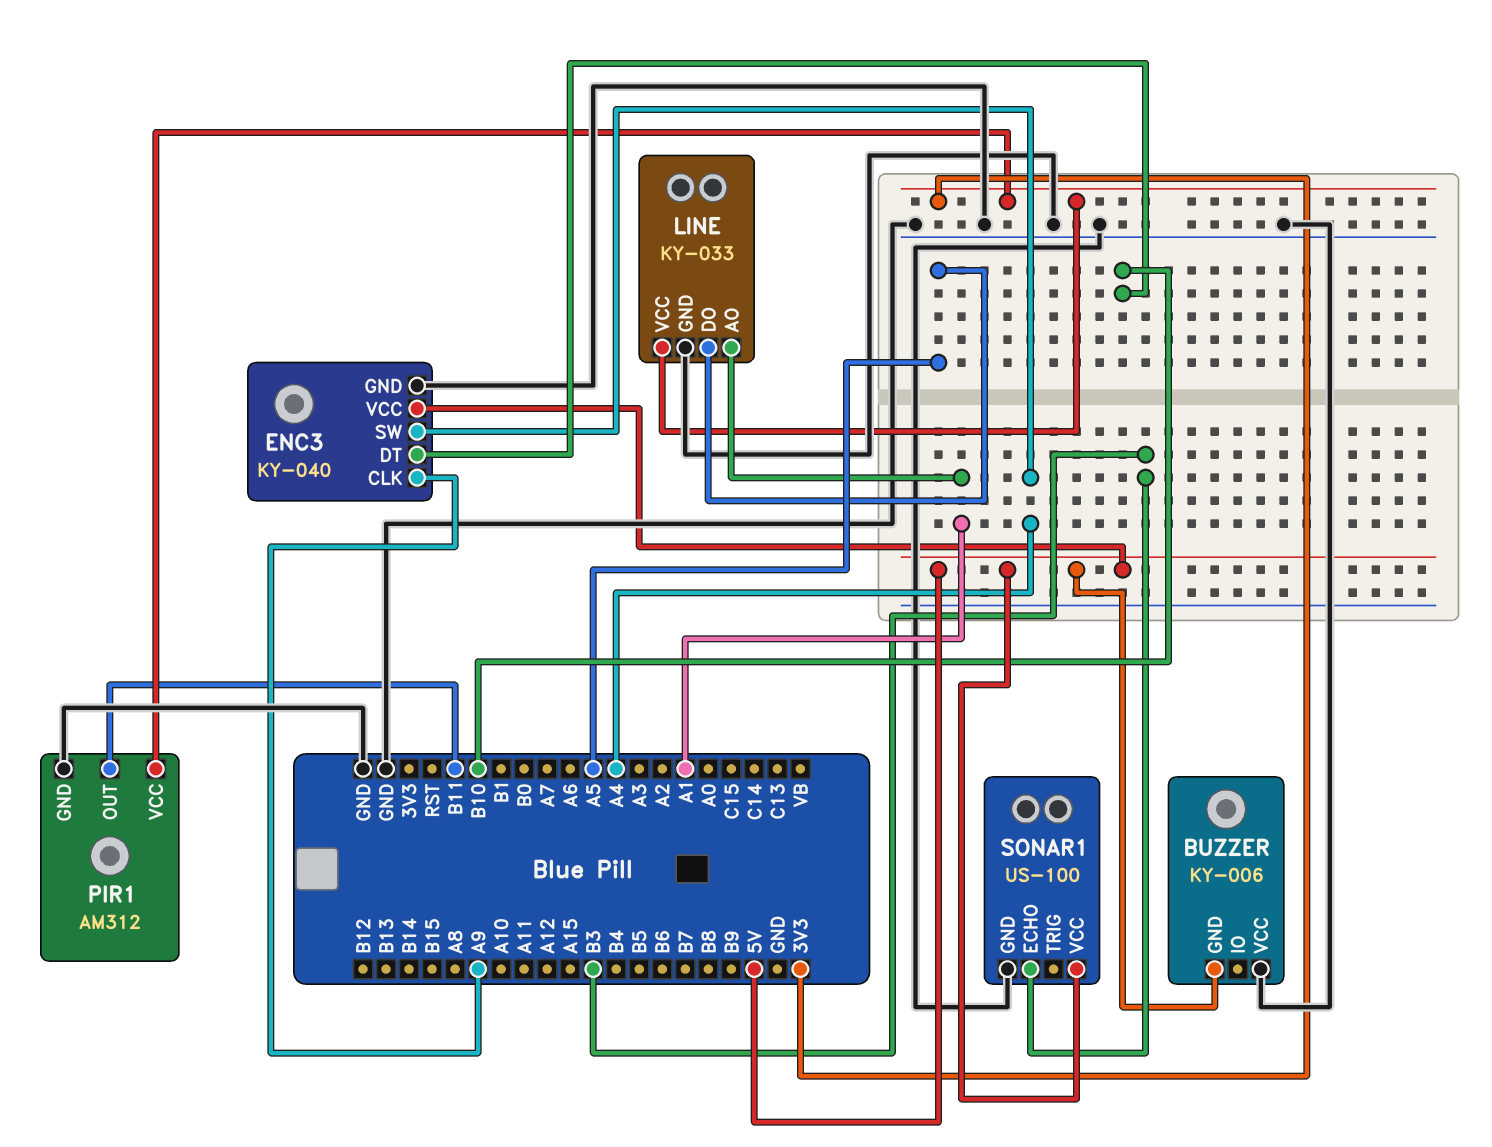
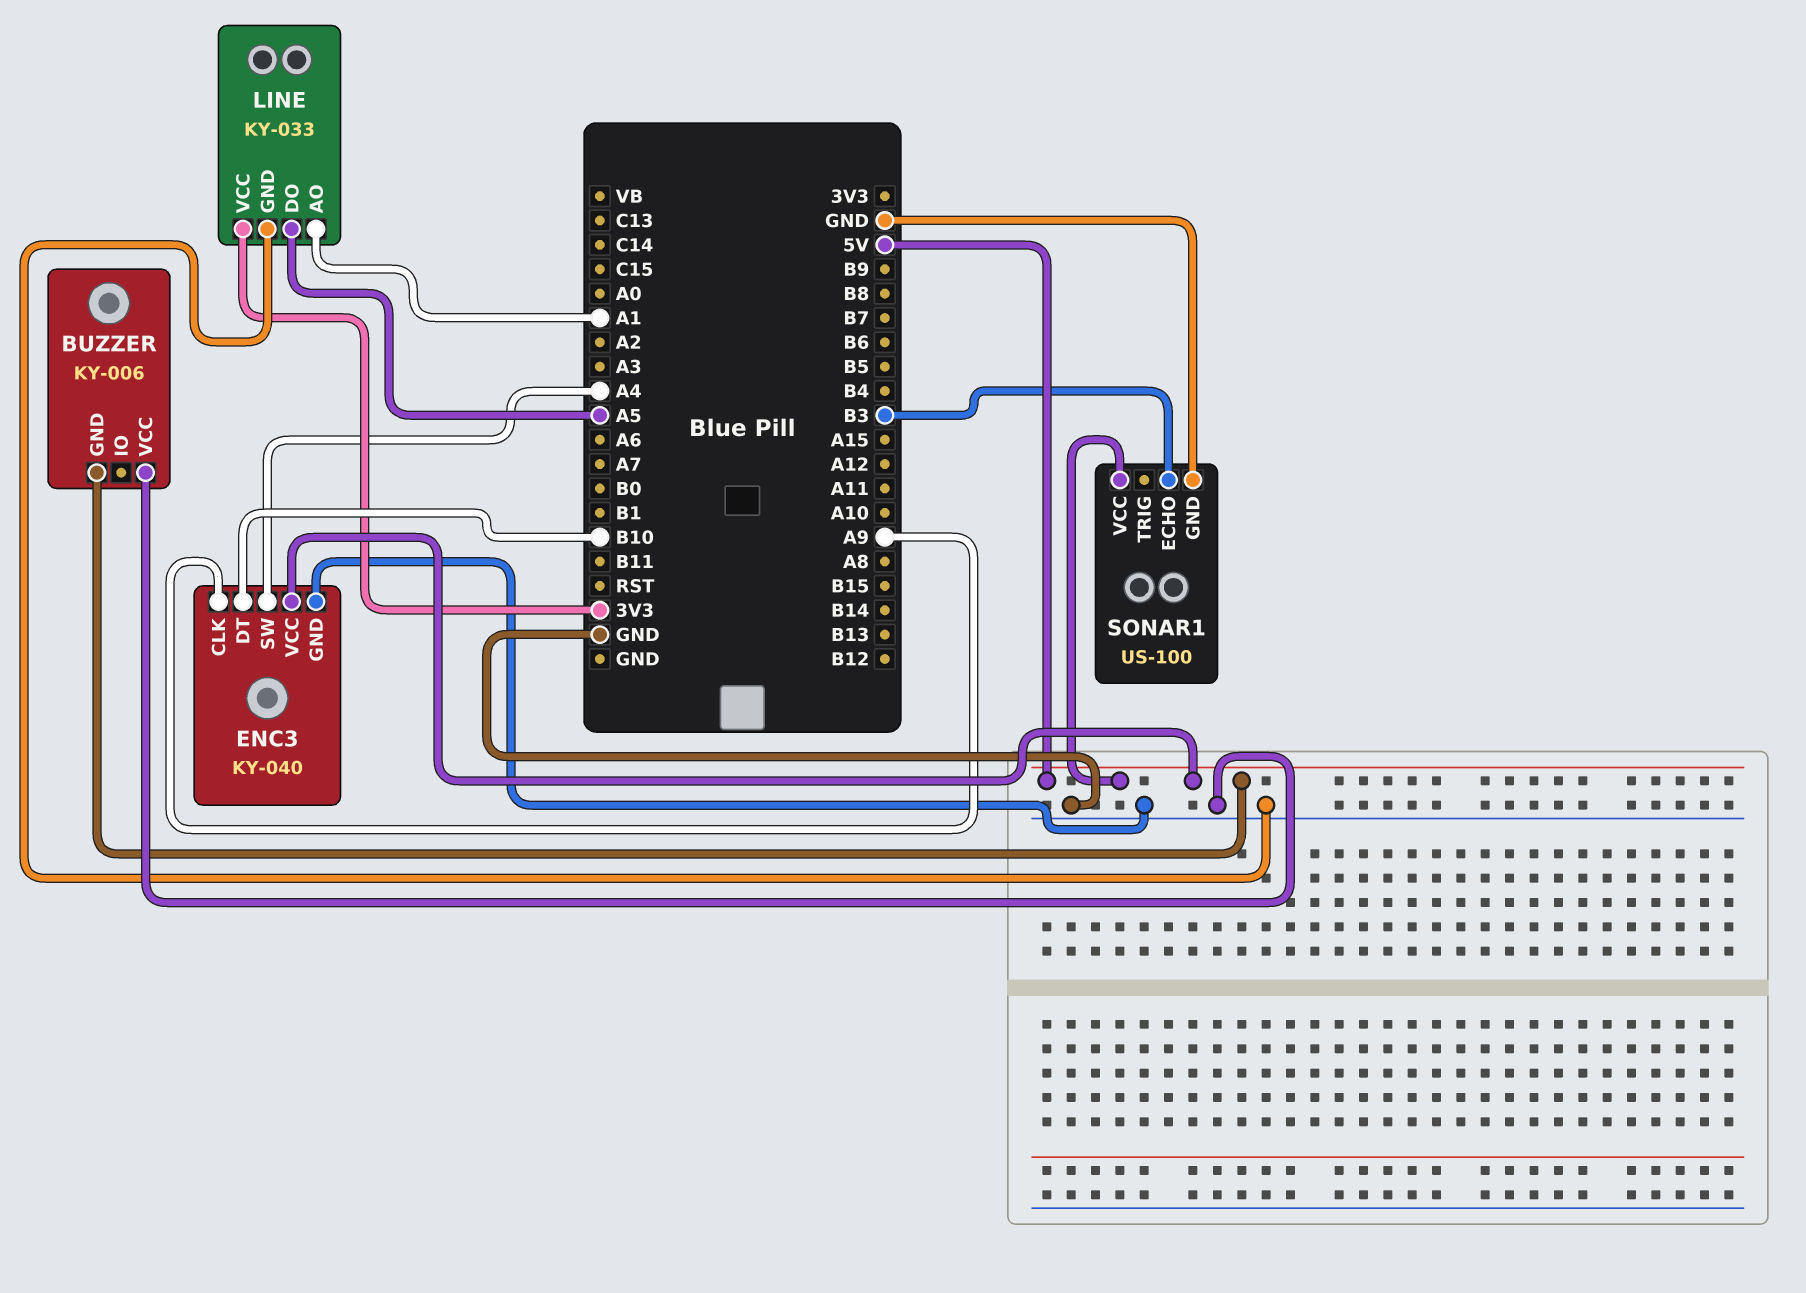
PIR1: AM312 -> none
PIR1 pin GND: GND -> none
PIR1 pin OUT: B11 -> none
PIR1 pin VCC: 3V3 -> none

